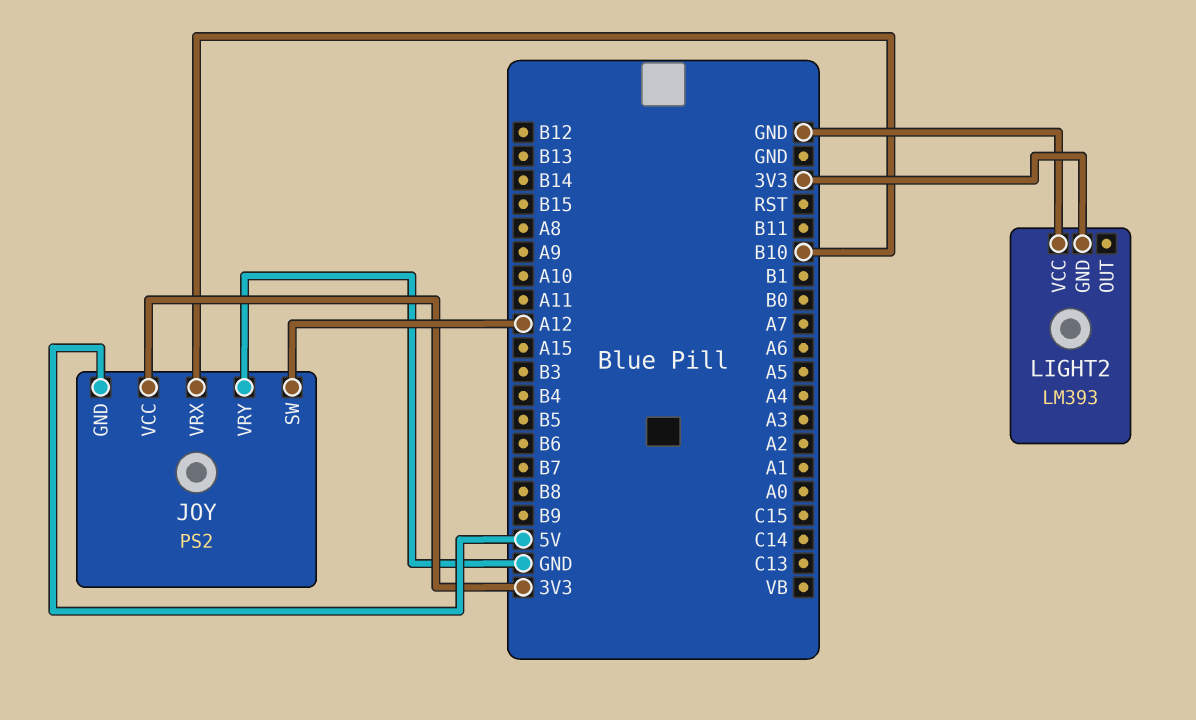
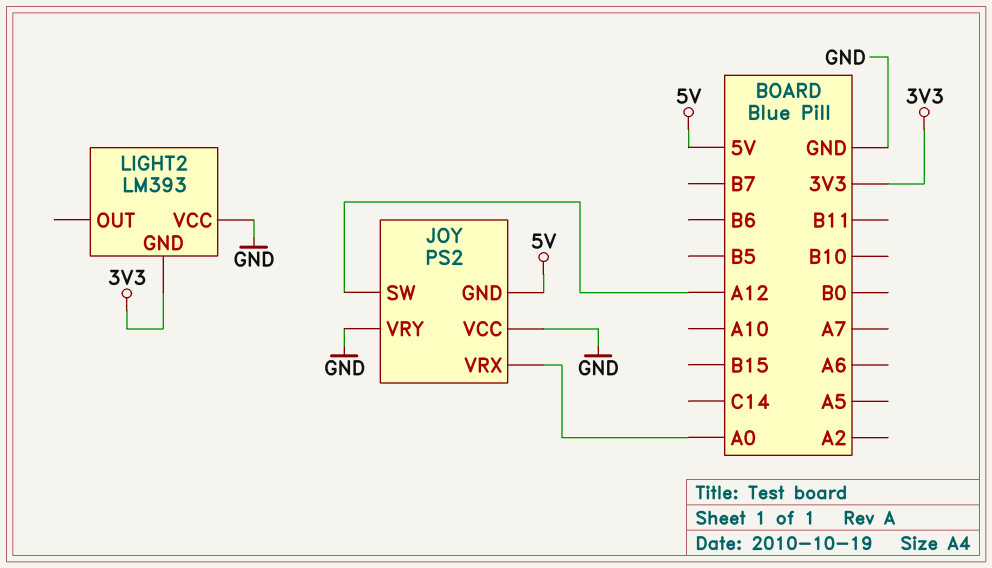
JOY pin VCC: 3V3 -> GND
JOY pin VRX: B10 -> A0

